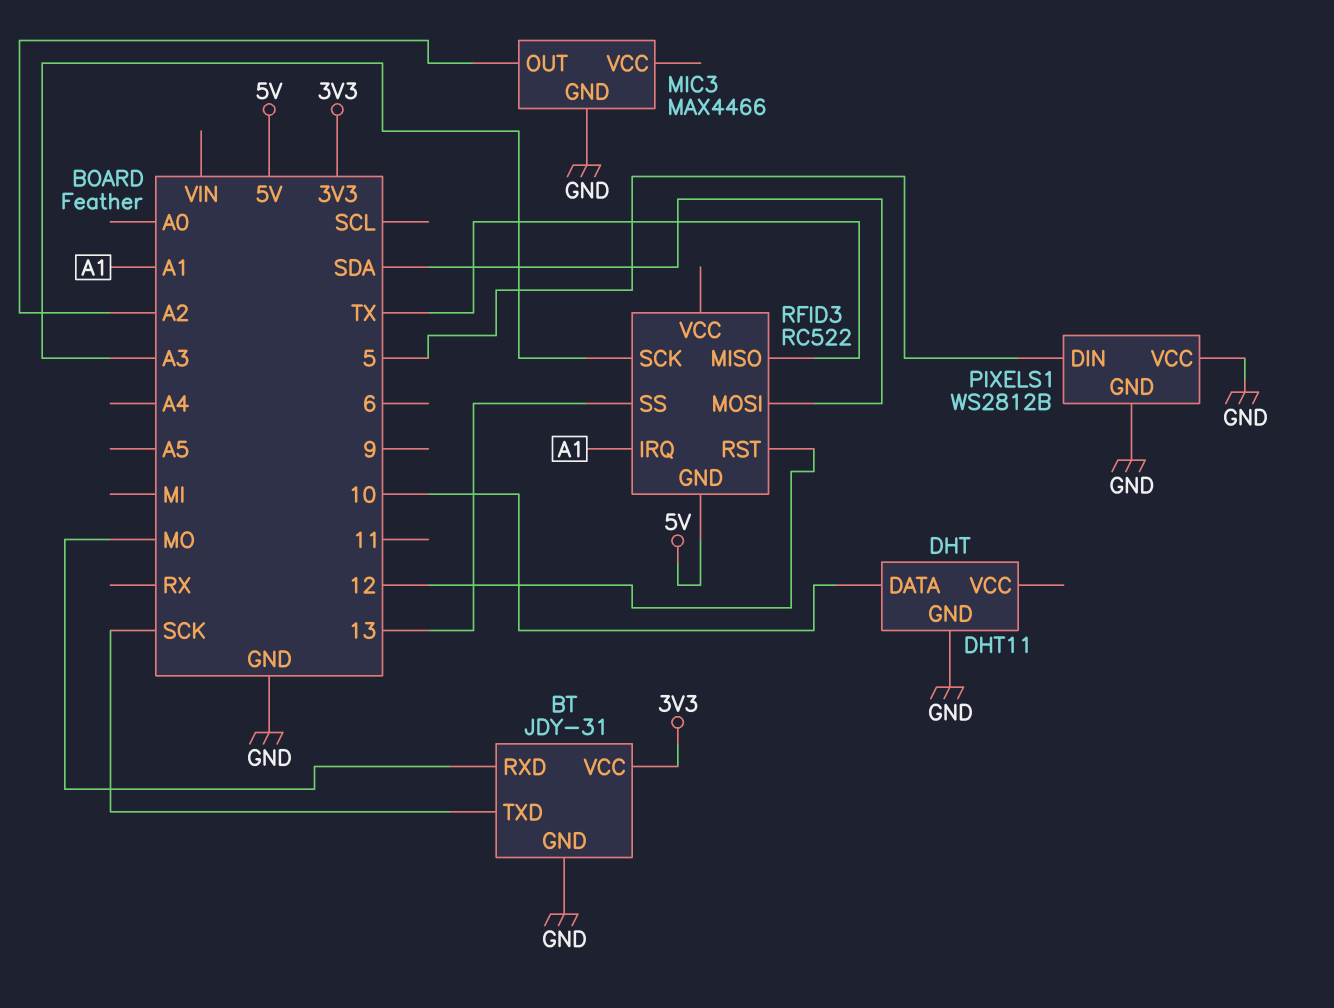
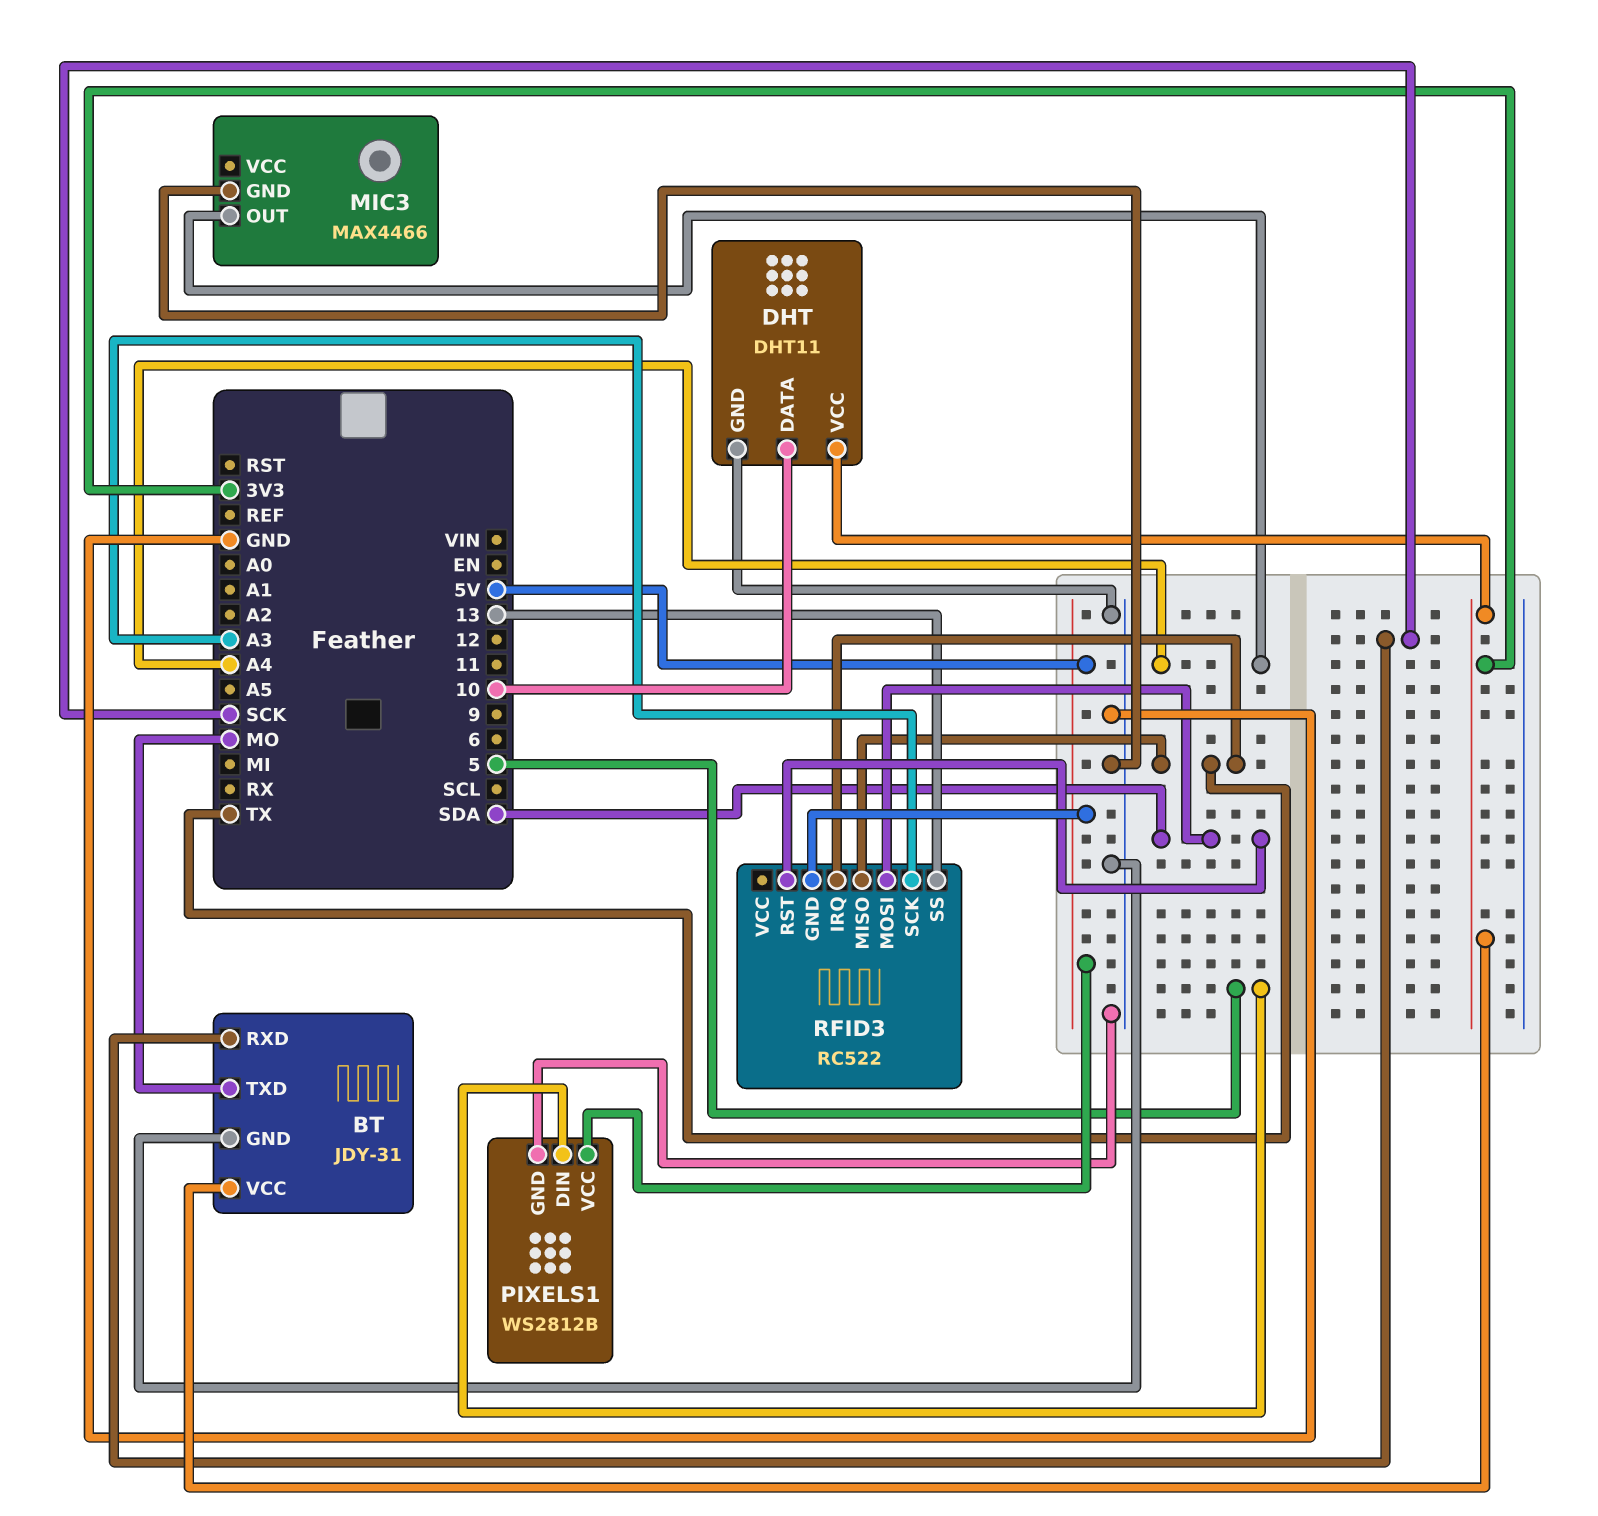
BT pin RXD: MO -> SCK
BT pin TXD: SCK -> MO
DHT pin VCC: none -> 3V3
MIC3 pin OUT: A2 -> A4
PIXELS1 pin VCC: GND -> 5V
RFID3 pin IRQ: A1 -> TX
RFID3 pin RST: 12 -> SDA

